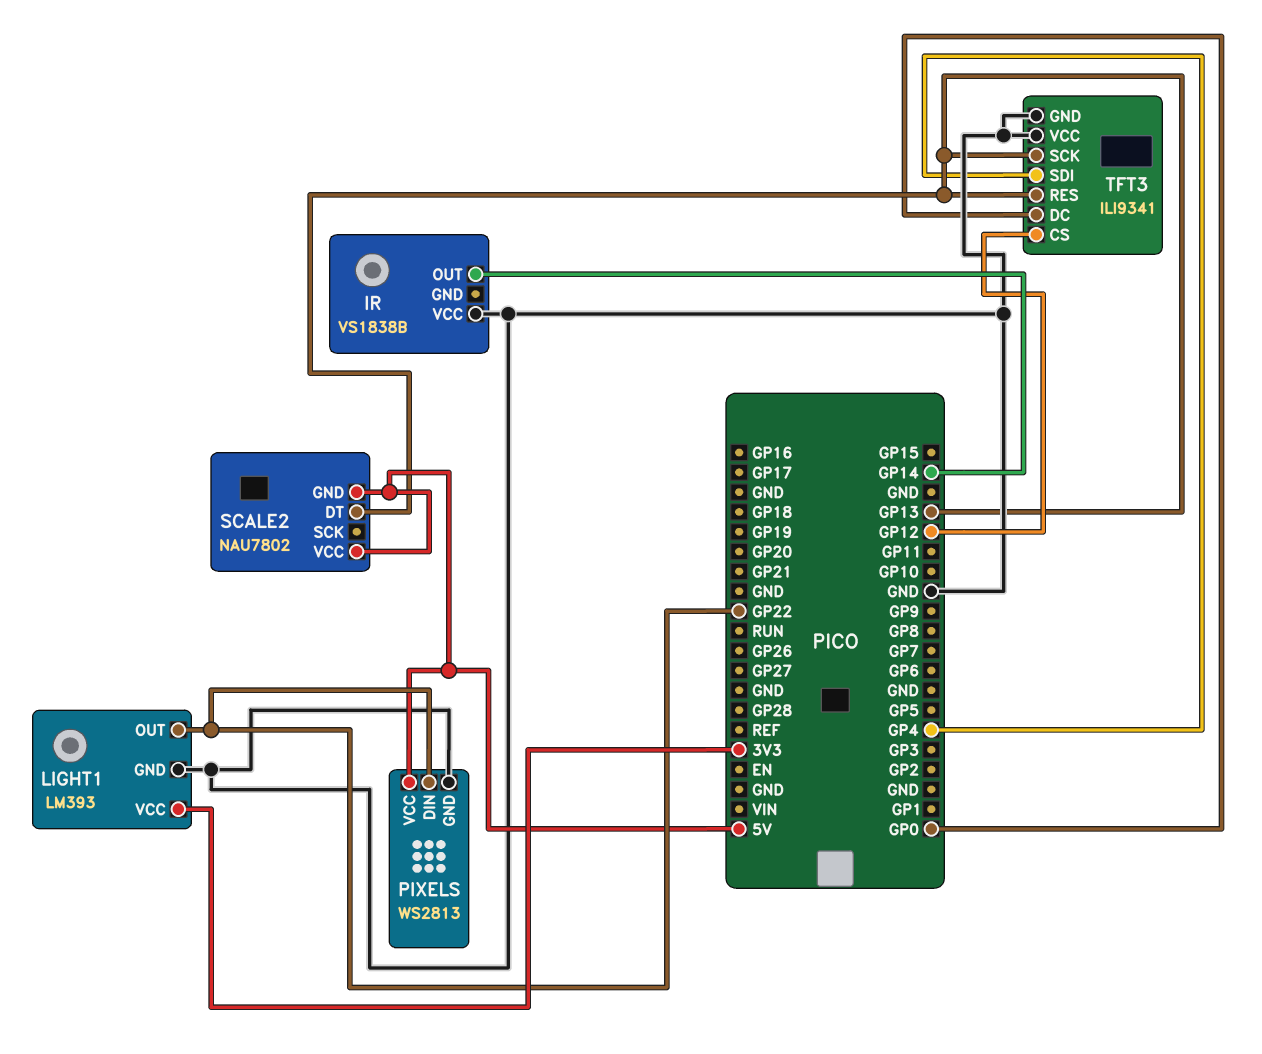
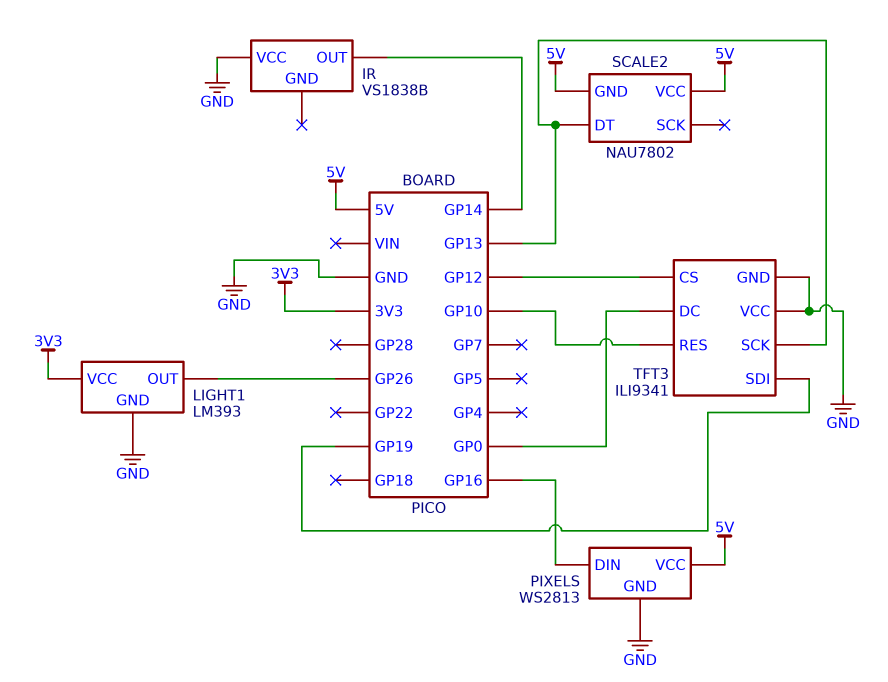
LIGHT1 pin OUT: GP22 -> GP26
PIXELS pin DIN: GP22 -> GP16
TFT3 pin RES: GP13 -> GP10
TFT3 pin SDI: GP4 -> GP19

